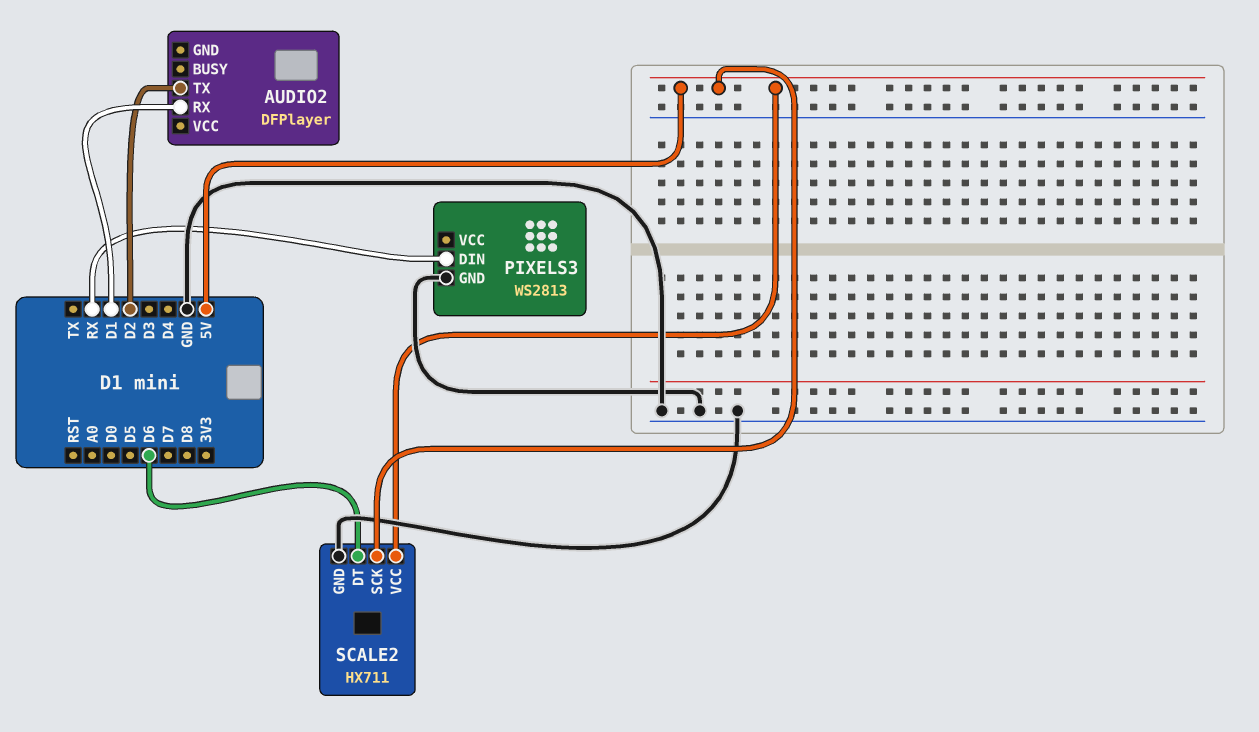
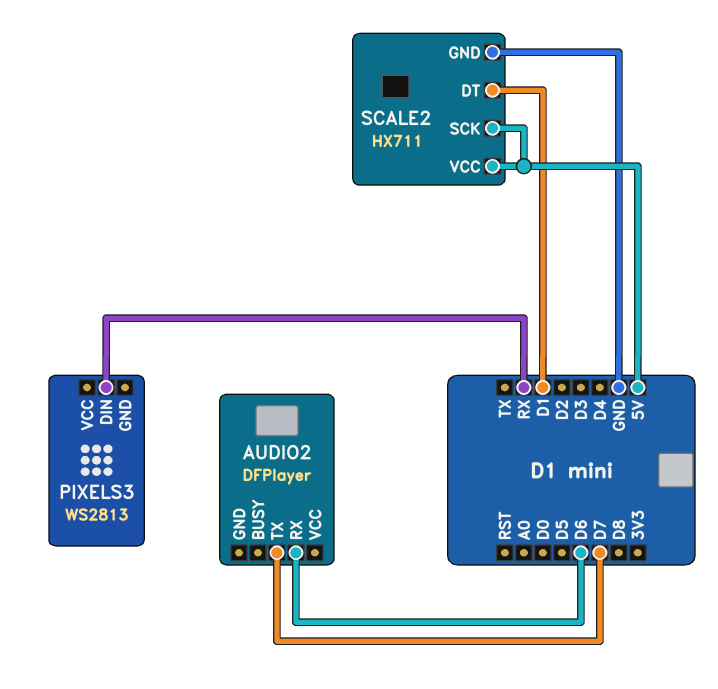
AUDIO2 pin RX: D1 -> D6
AUDIO2 pin TX: D2 -> D7
PIXELS3 pin GND: GND -> none
SCALE2 pin DT: D6 -> D1

